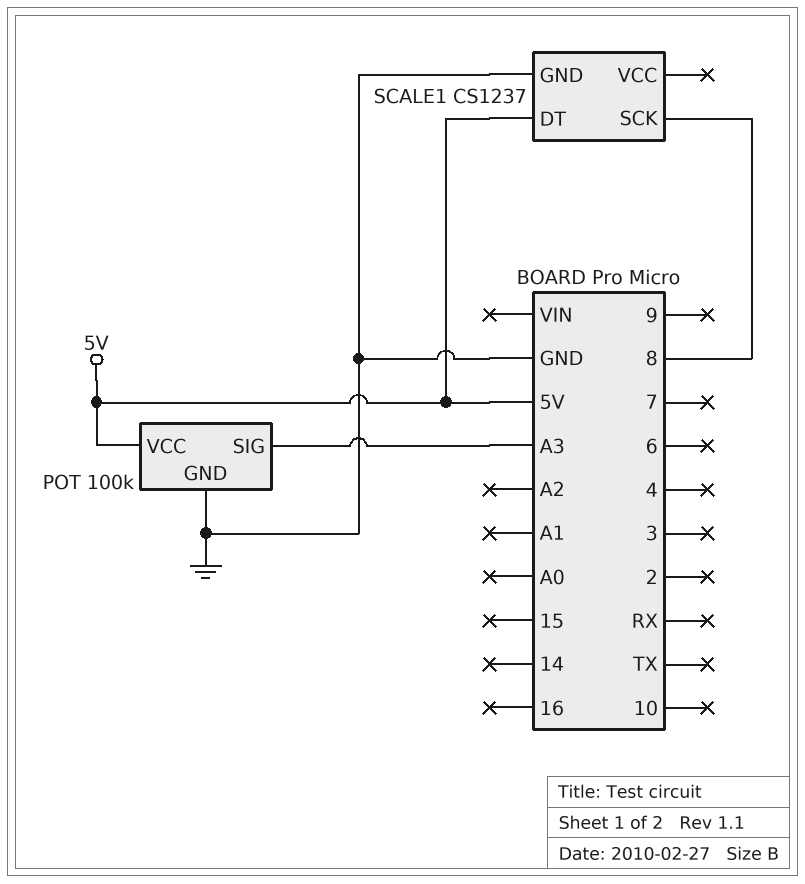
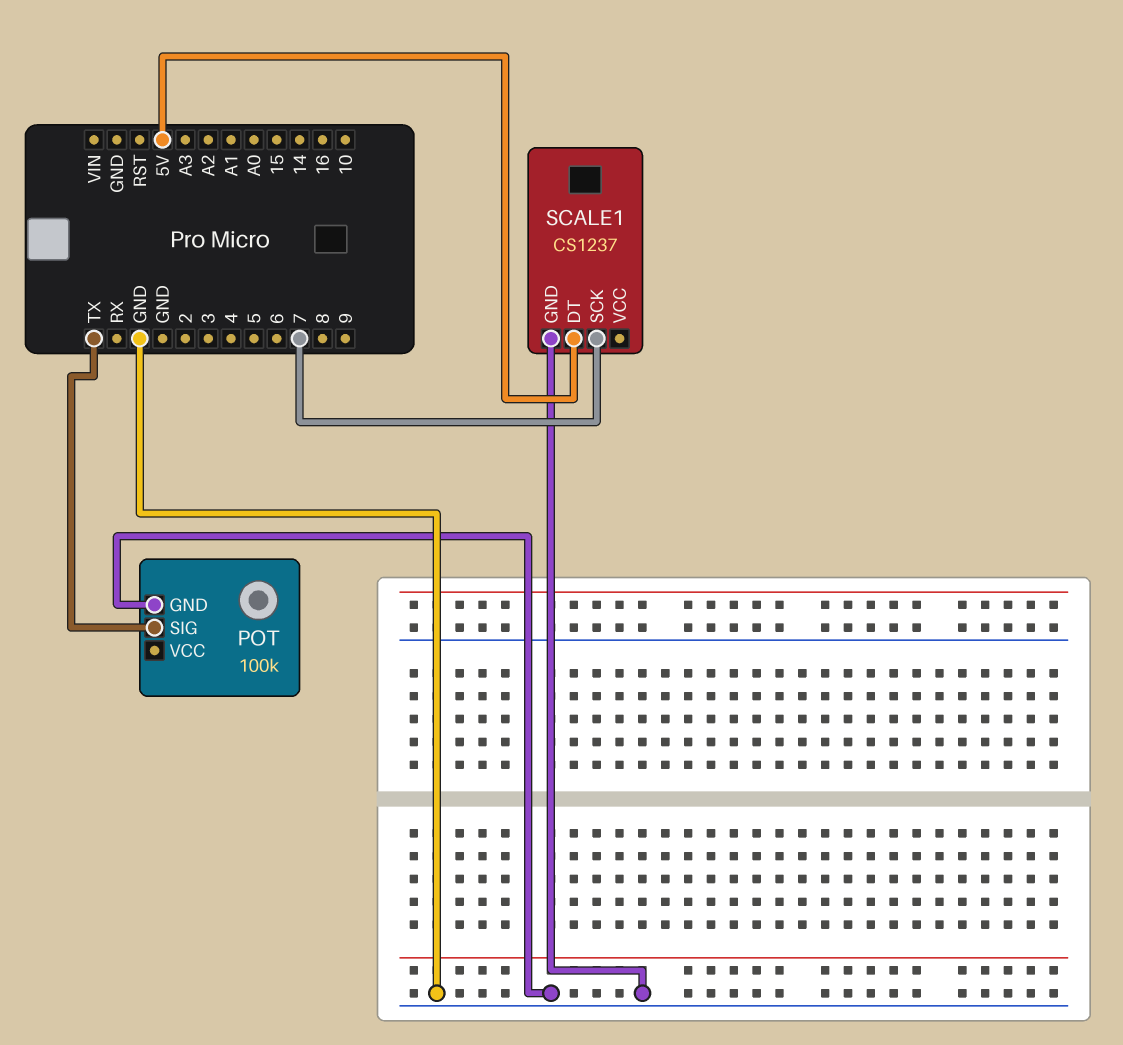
POT pin SIG: A3 -> TX
POT pin VCC: 5V -> none
SCALE1 pin SCK: 8 -> 7

